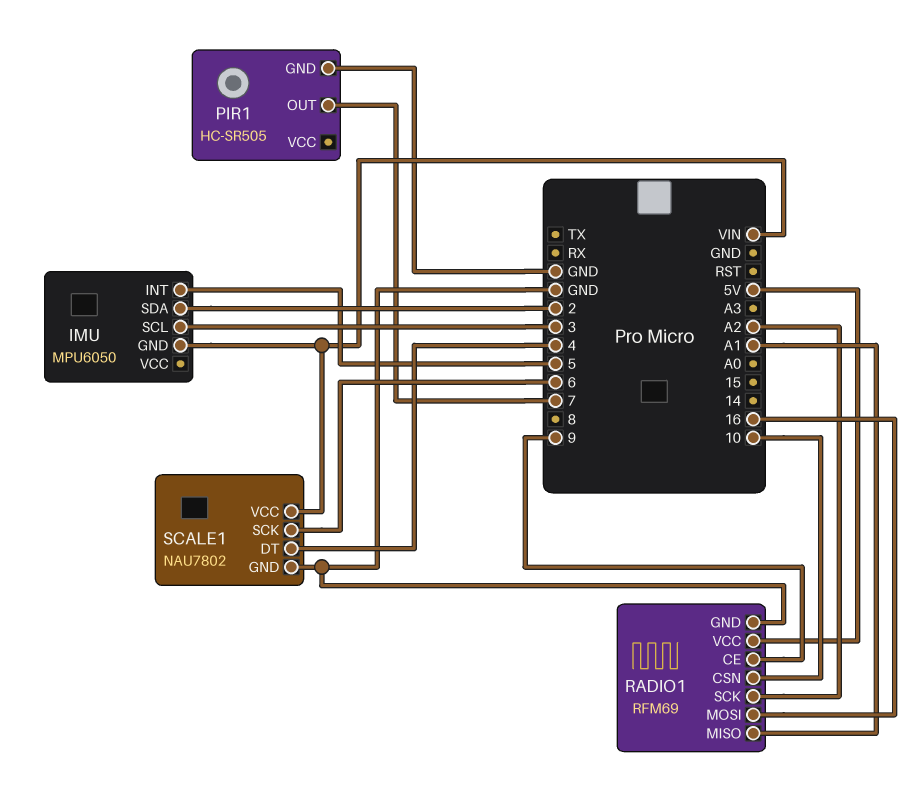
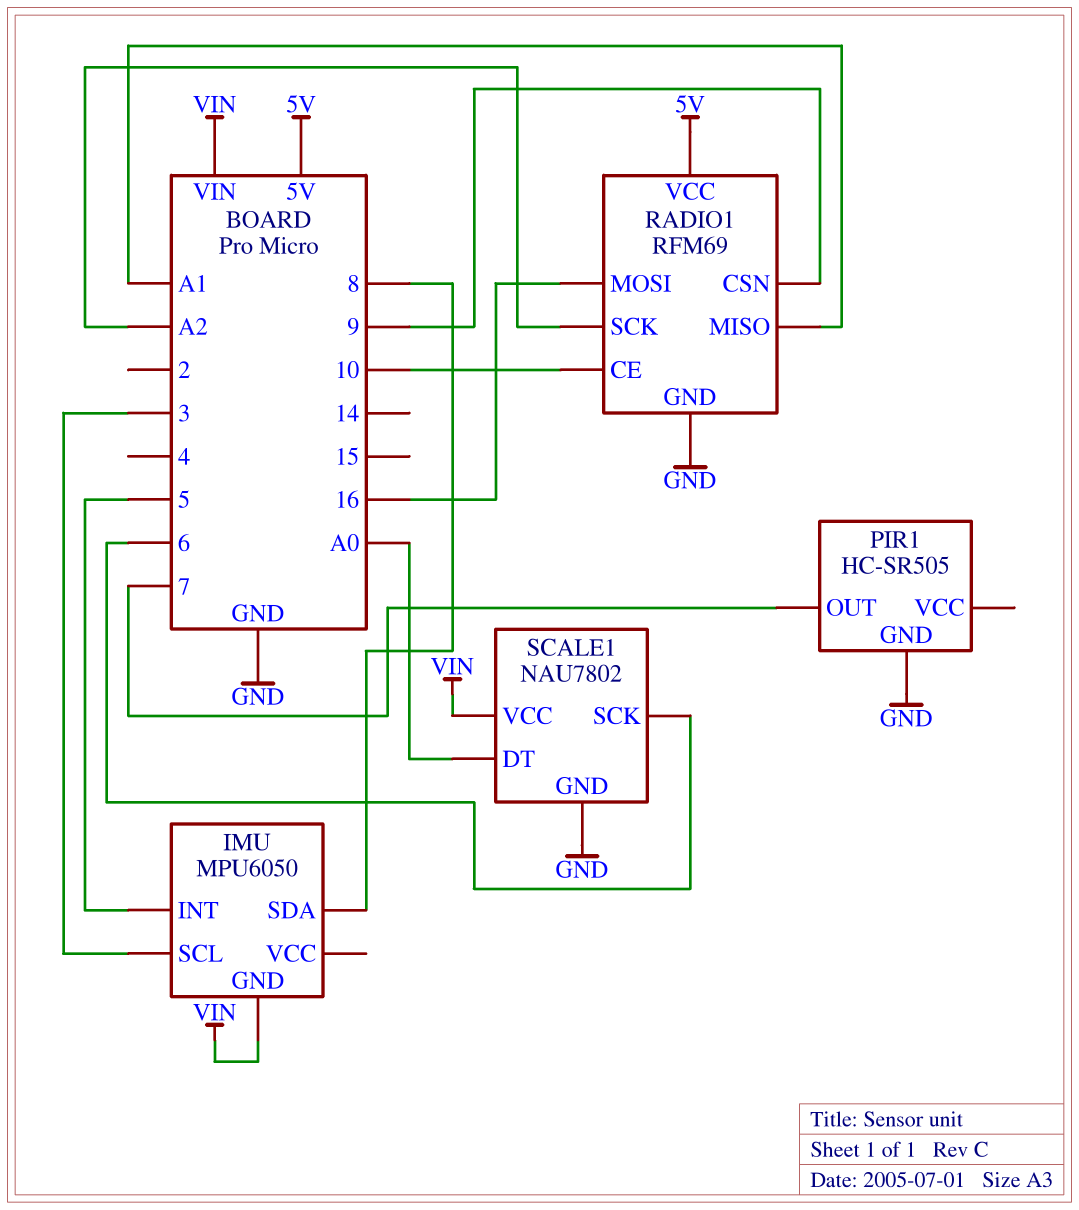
IMU pin SDA: 2 -> 8
RADIO1 pin CE: 9 -> 10
RADIO1 pin CSN: 10 -> 9
SCALE1 pin DT: 4 -> A0

